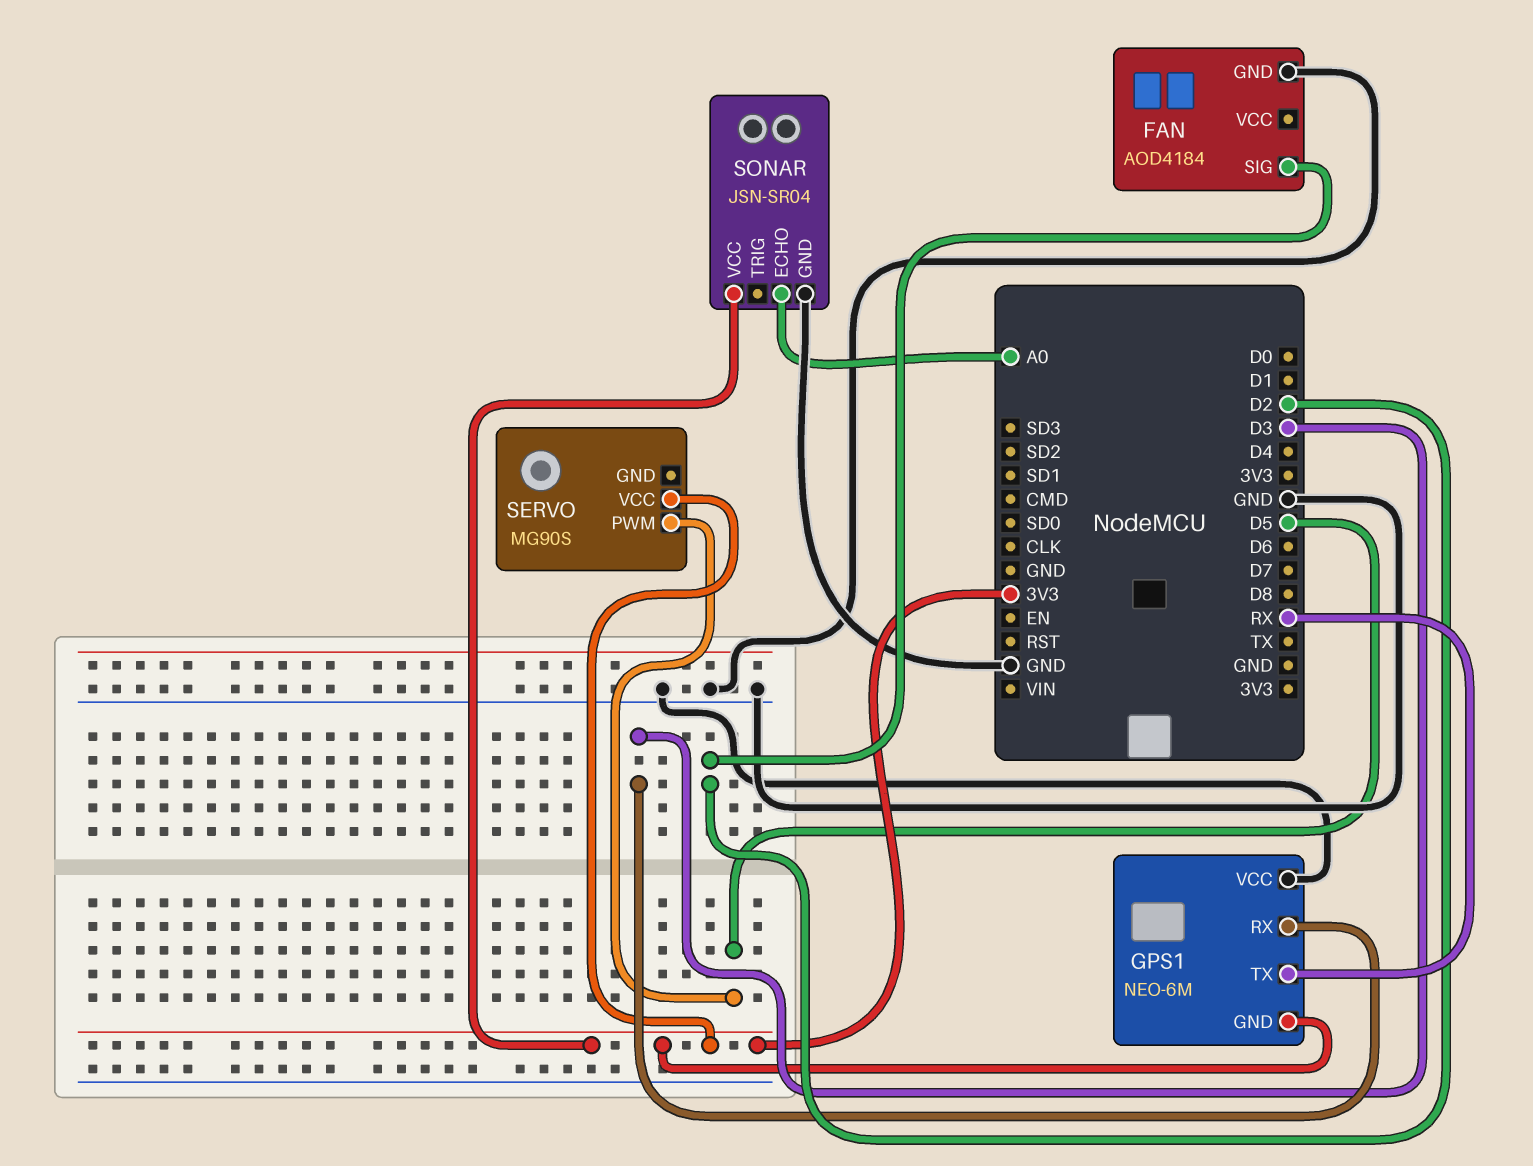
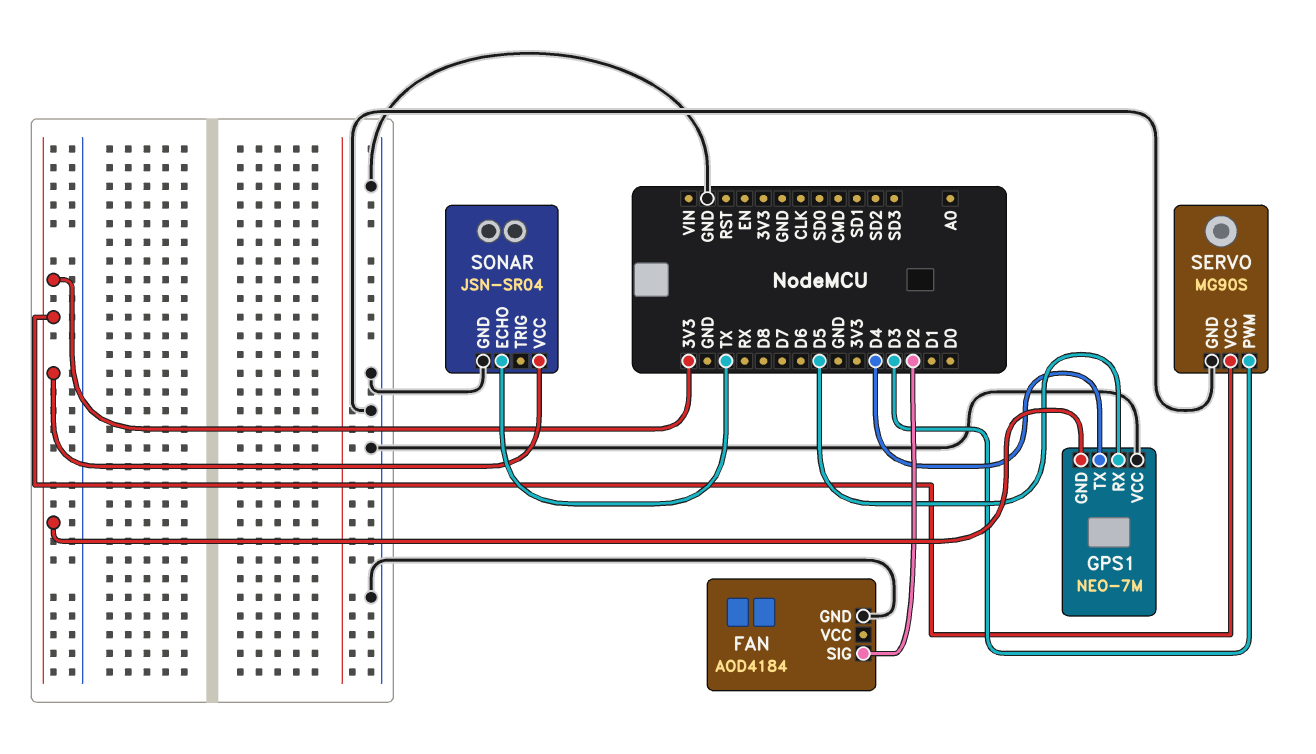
GPS1: NEO-6M -> NEO-7M
GPS1 pin RX: D3 -> D5
GPS1 pin TX: RX -> D4
SERVO pin GND: none -> GND
SERVO pin PWM: D5 -> D3
SONAR pin ECHO: A0 -> TX

